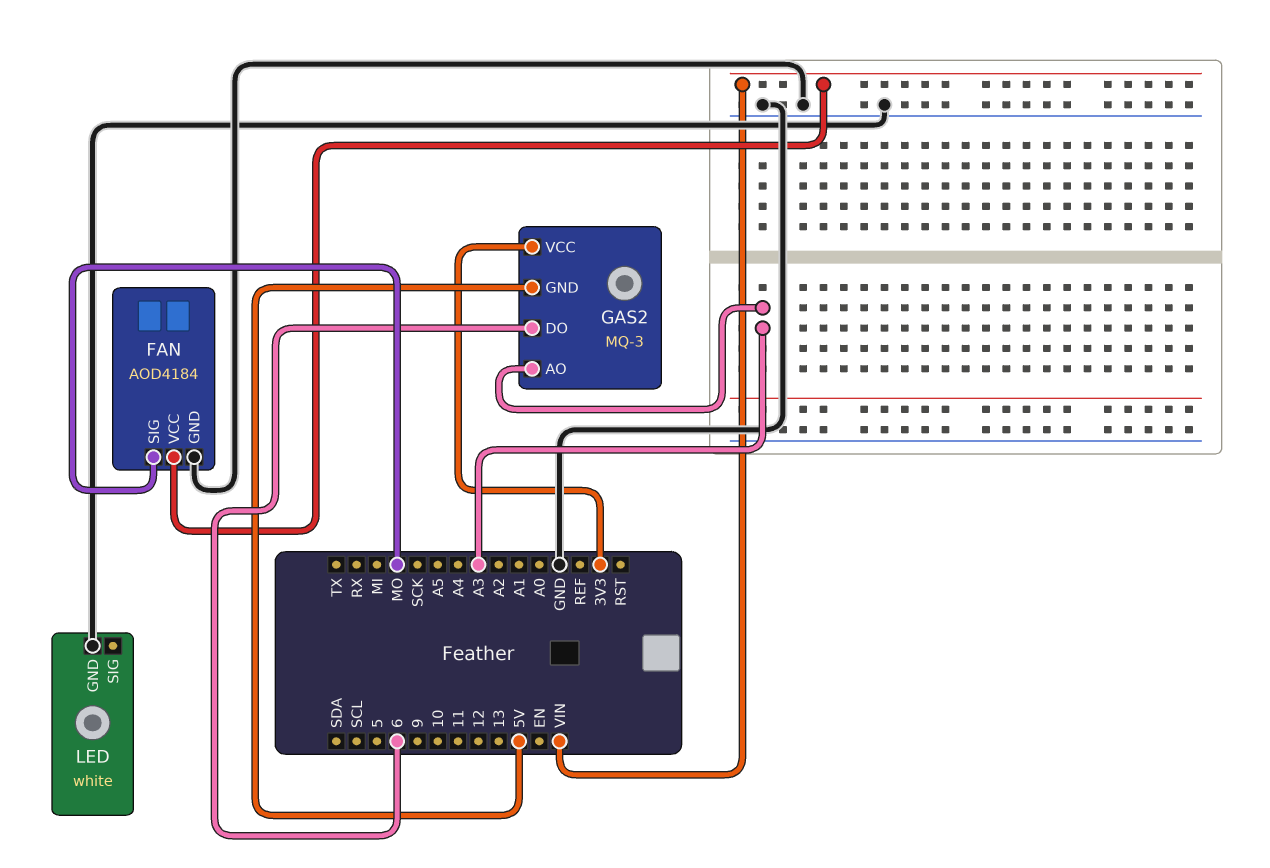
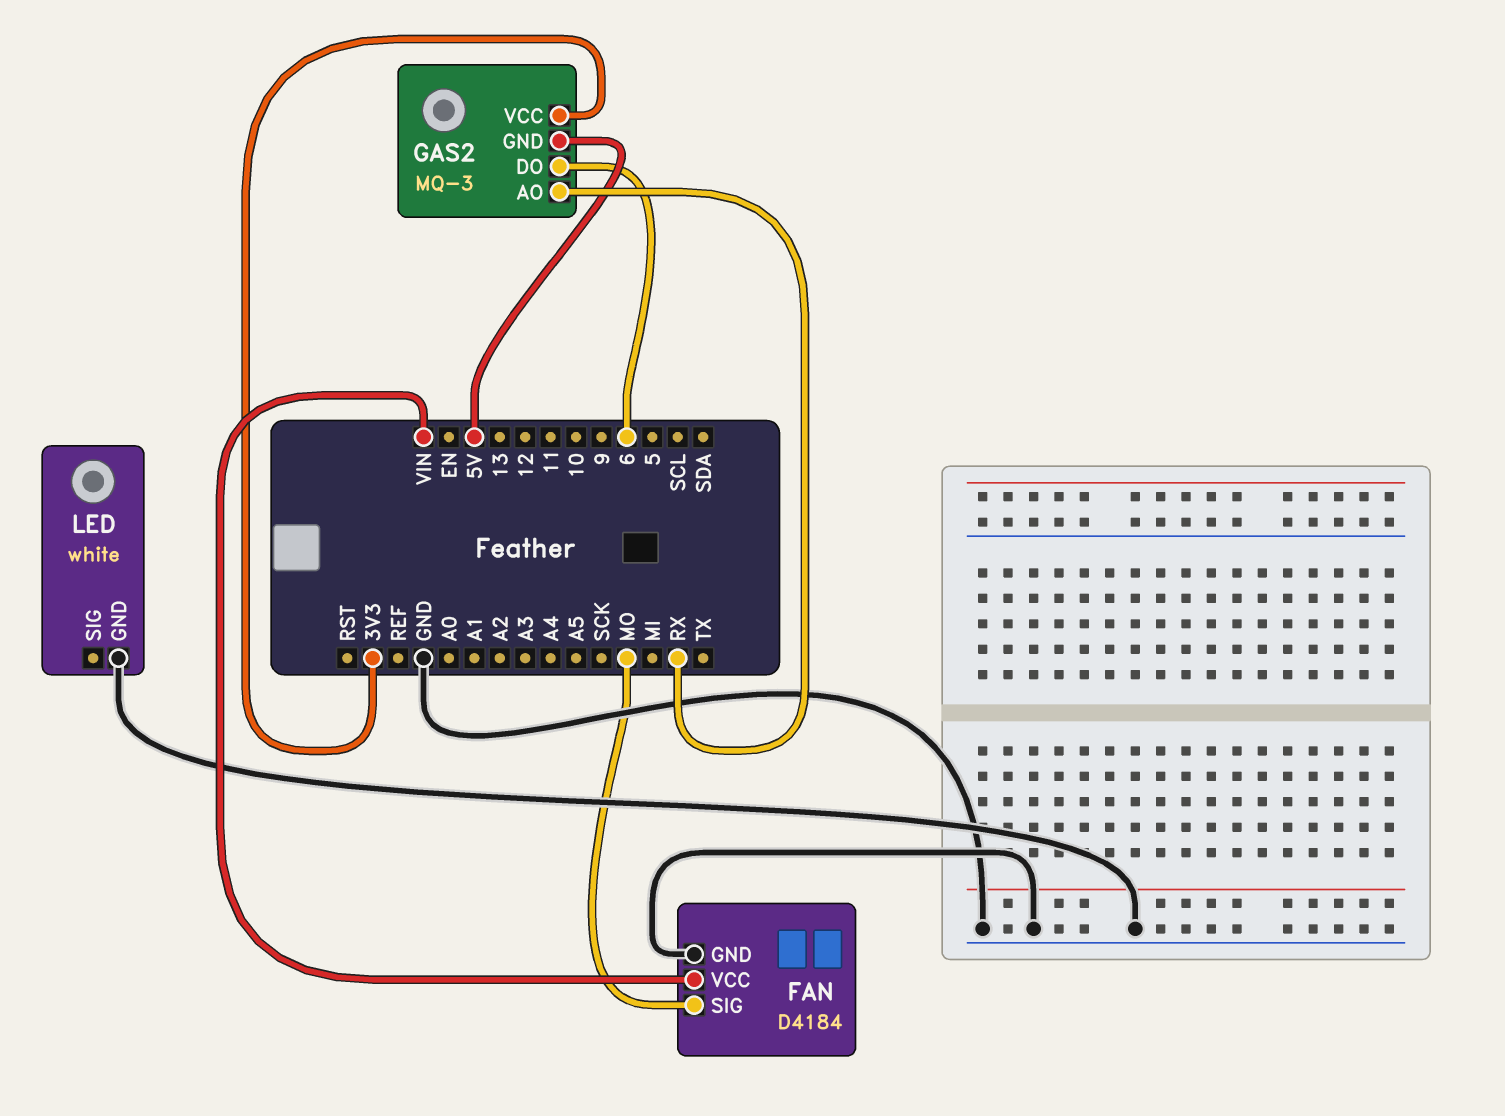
FAN: AOD4184 -> D4184
GAS2 pin AO: A3 -> RX

